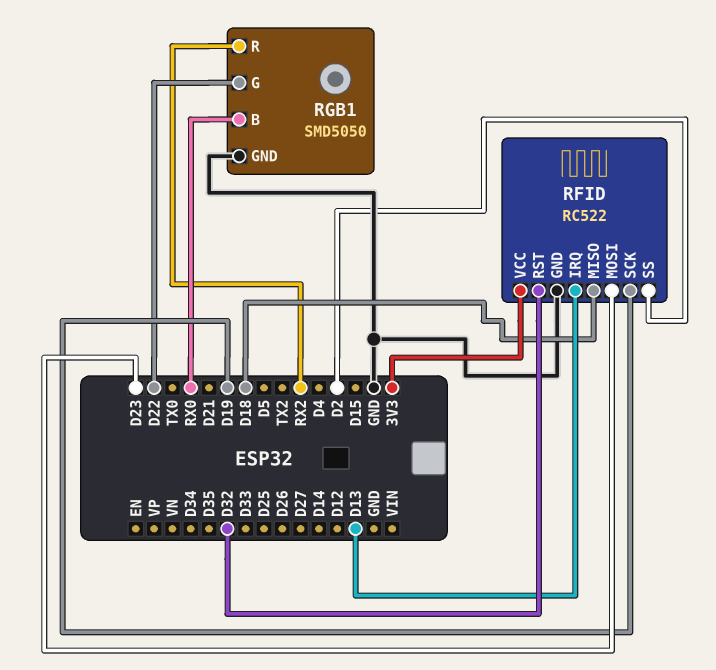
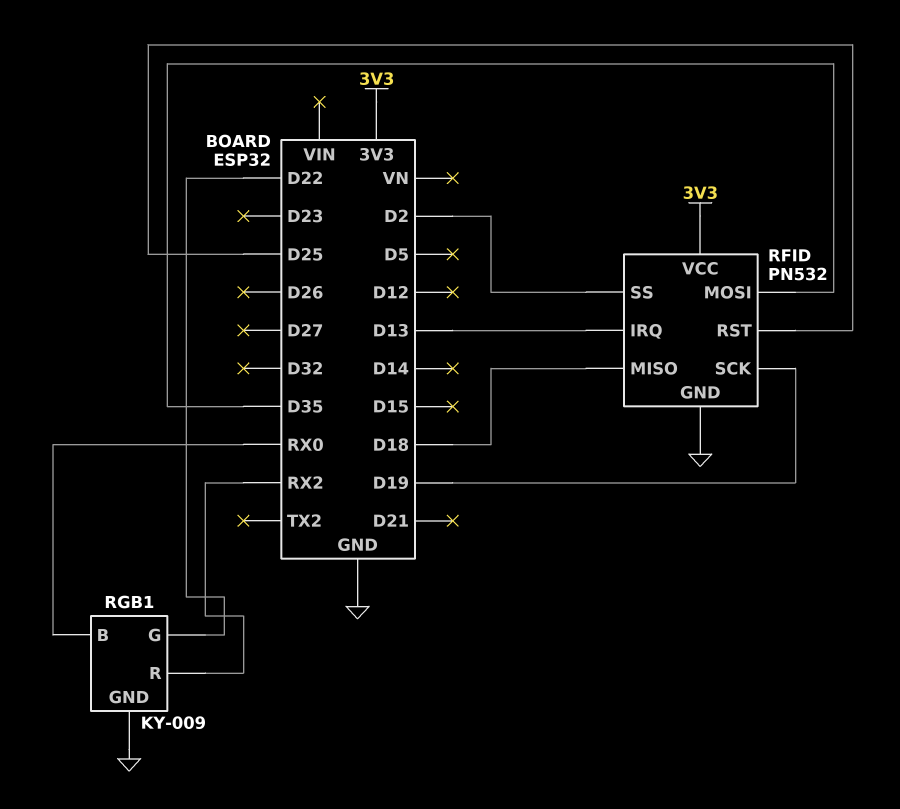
RFID: RC522 -> PN532
RFID pin MOSI: D23 -> D35
RFID pin RST: D32 -> D25
RGB1: SMD5050 -> KY-009

